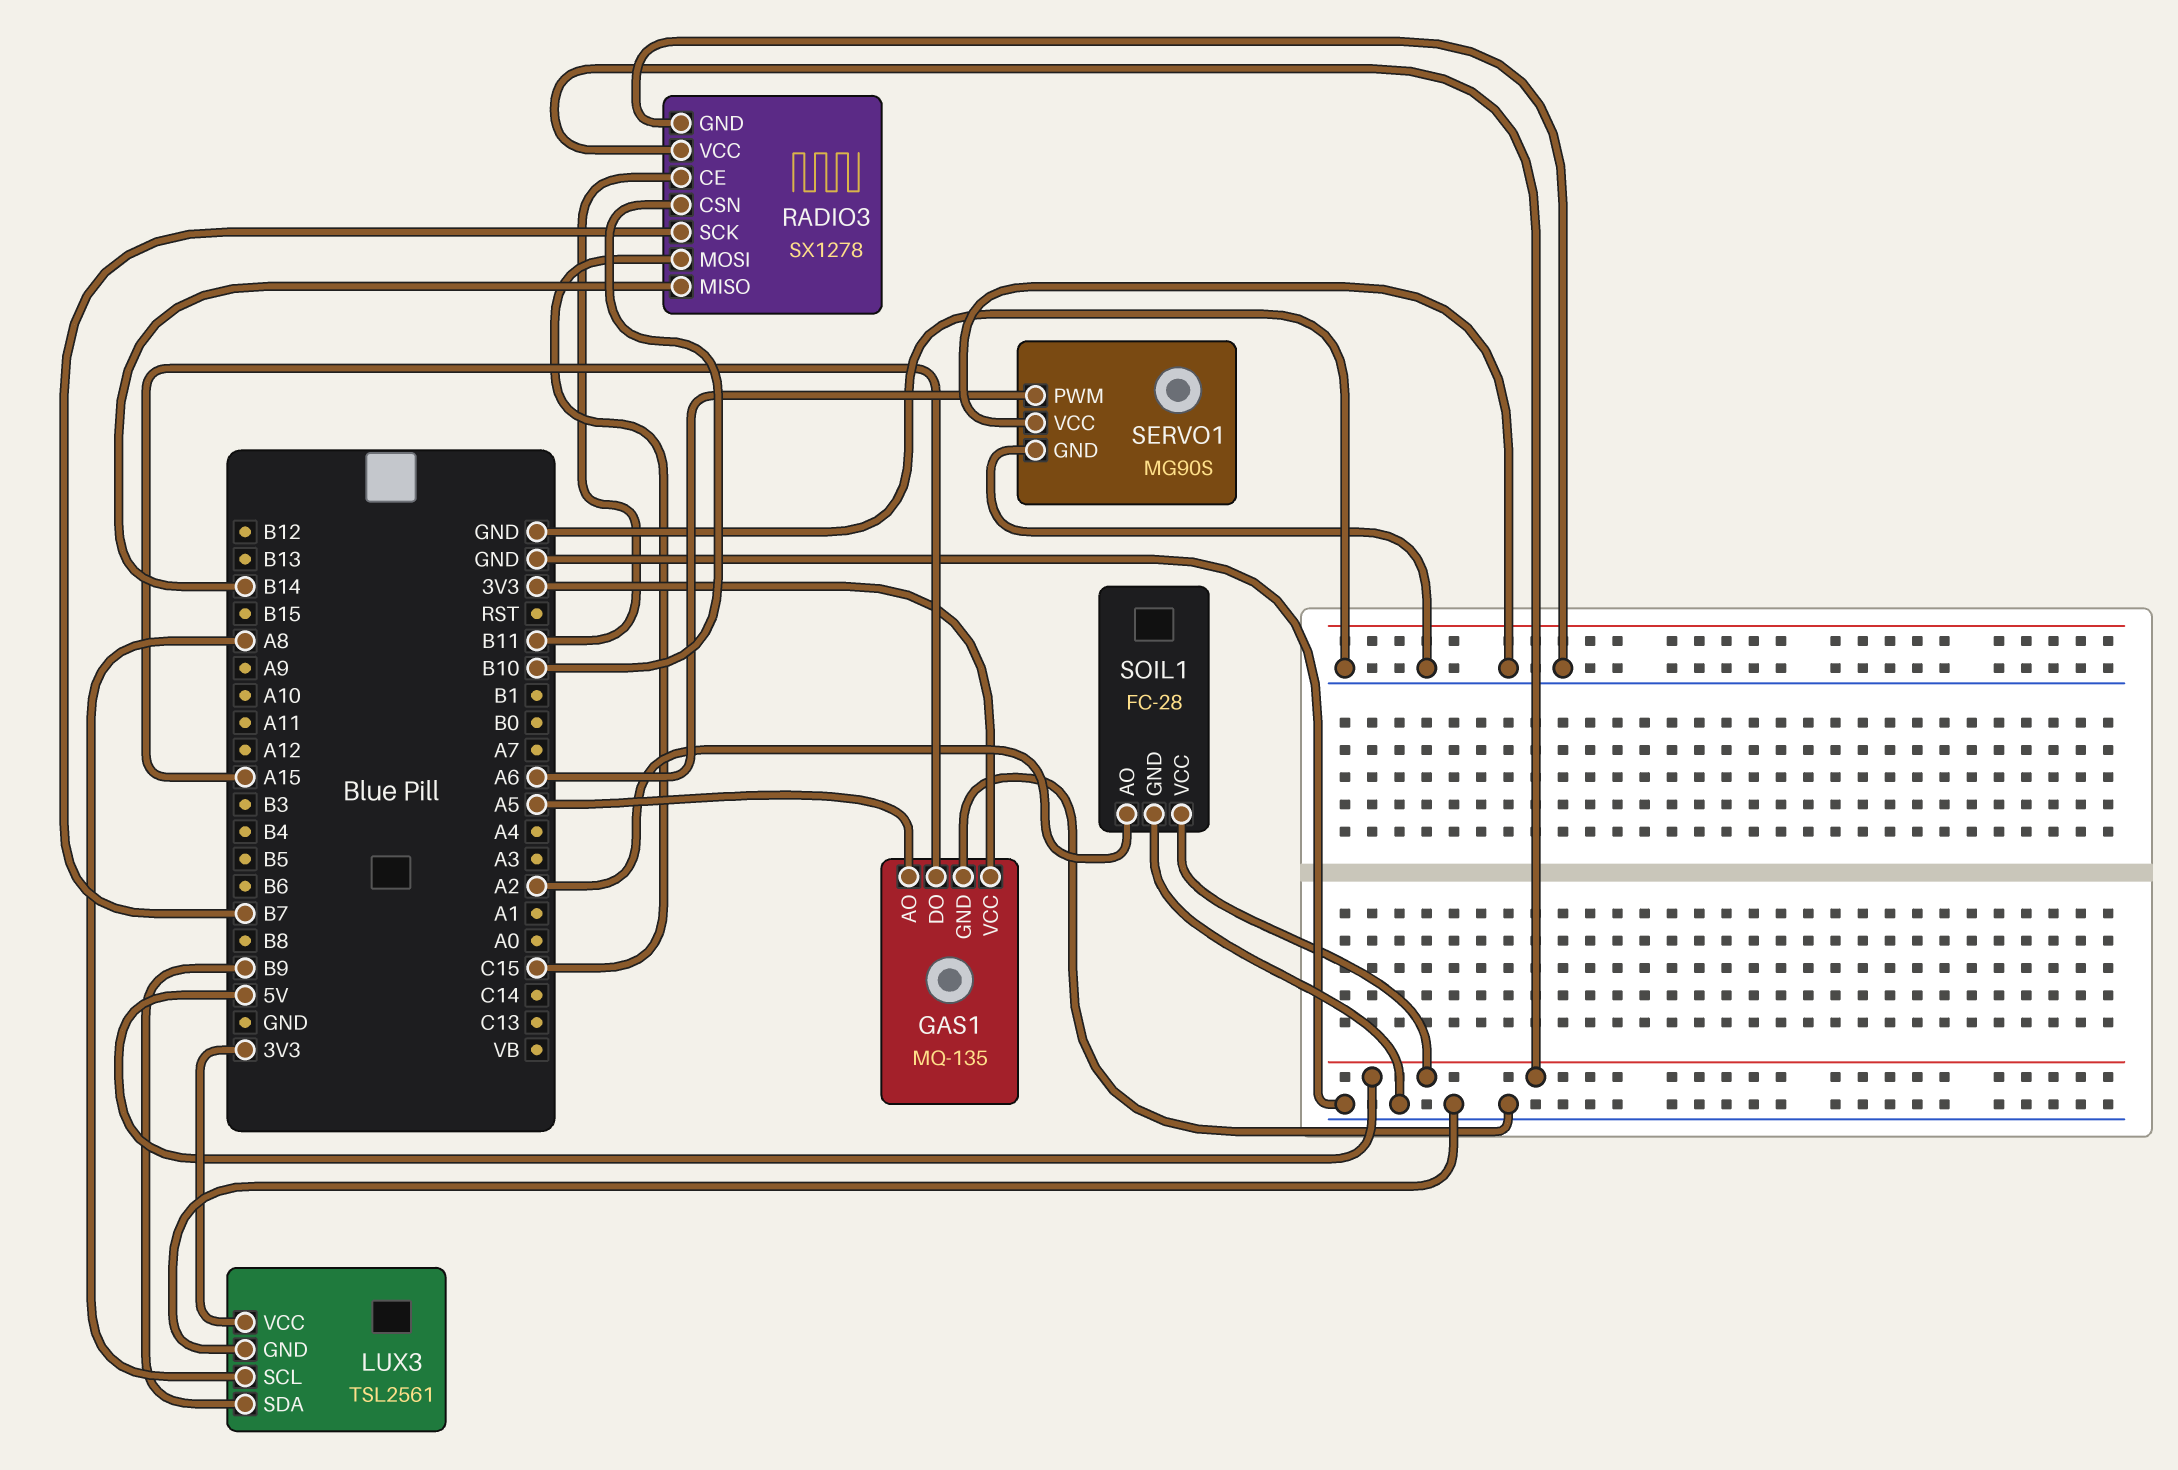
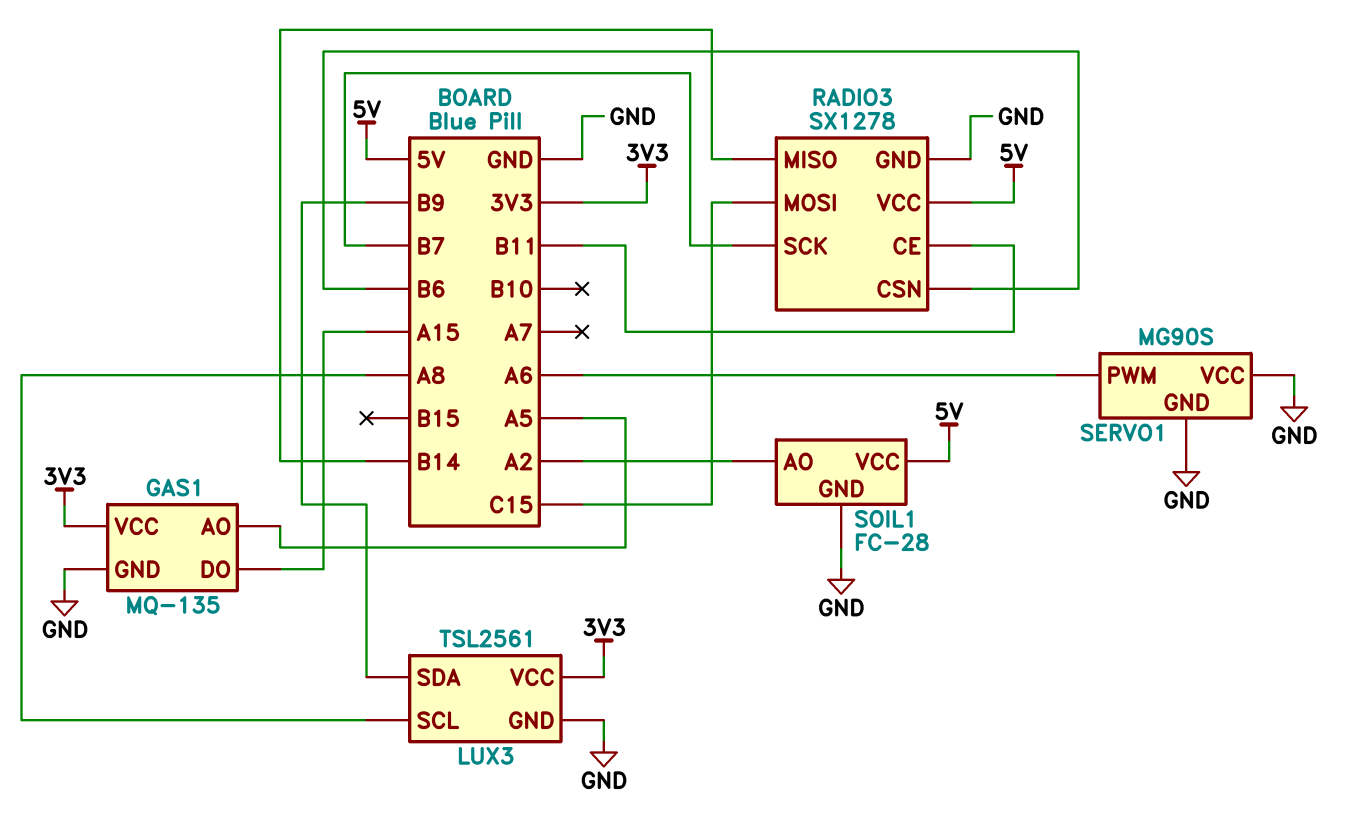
RADIO3 pin CSN: B10 -> B6

